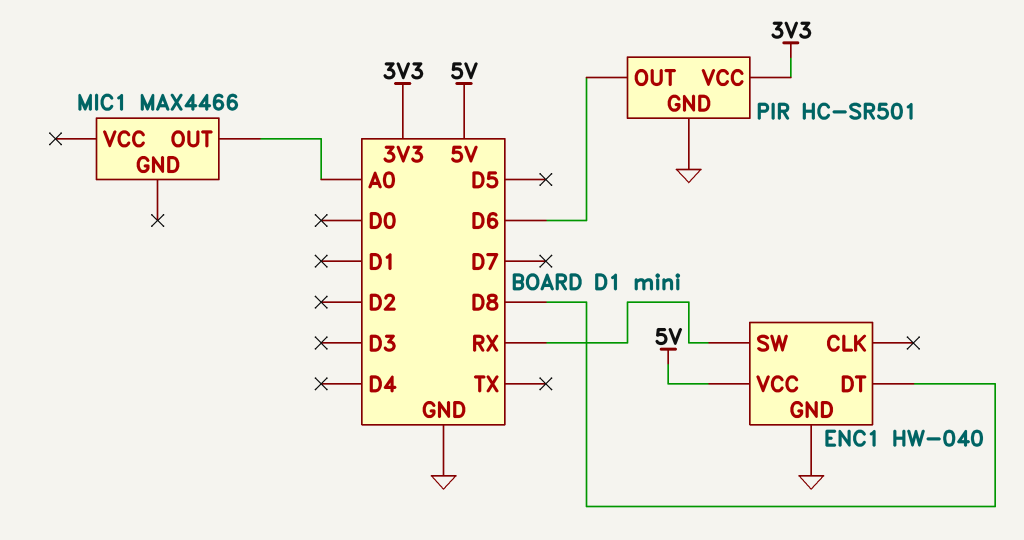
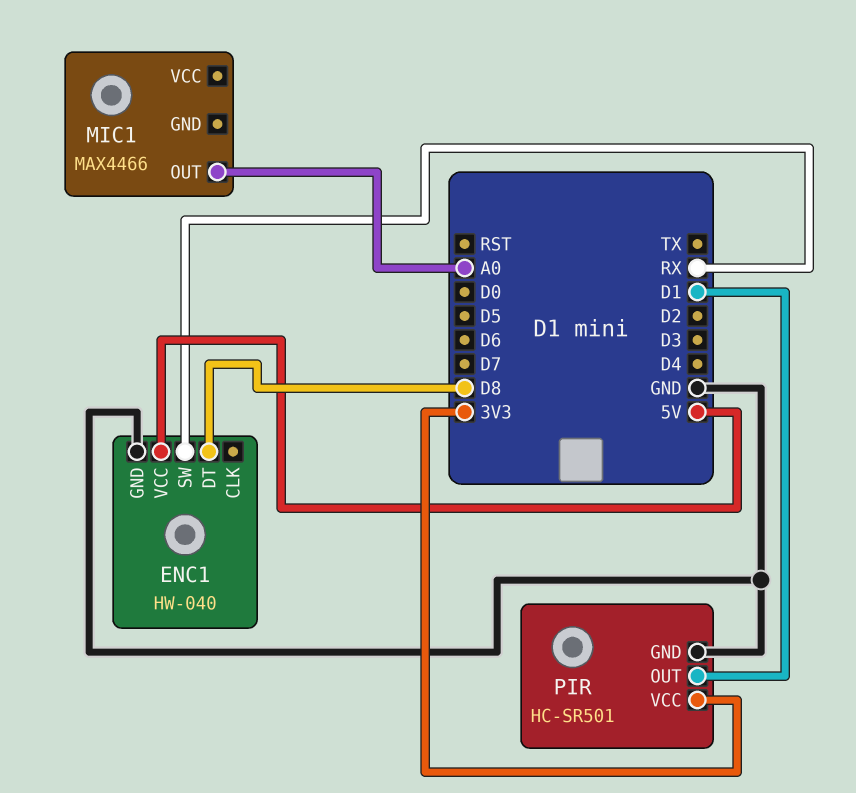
PIR pin OUT: D6 -> D1

